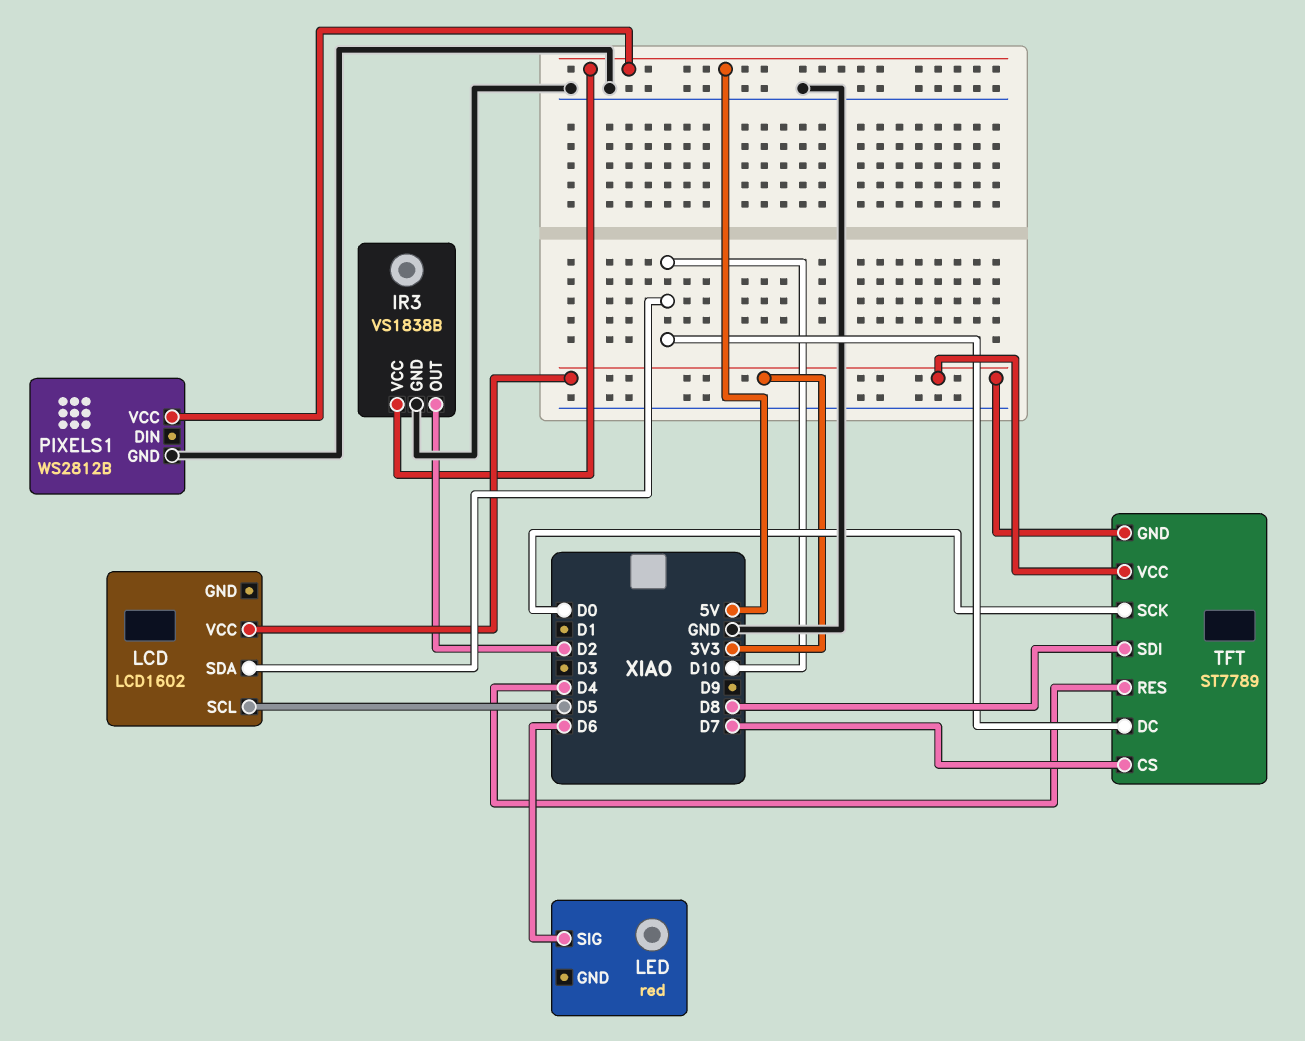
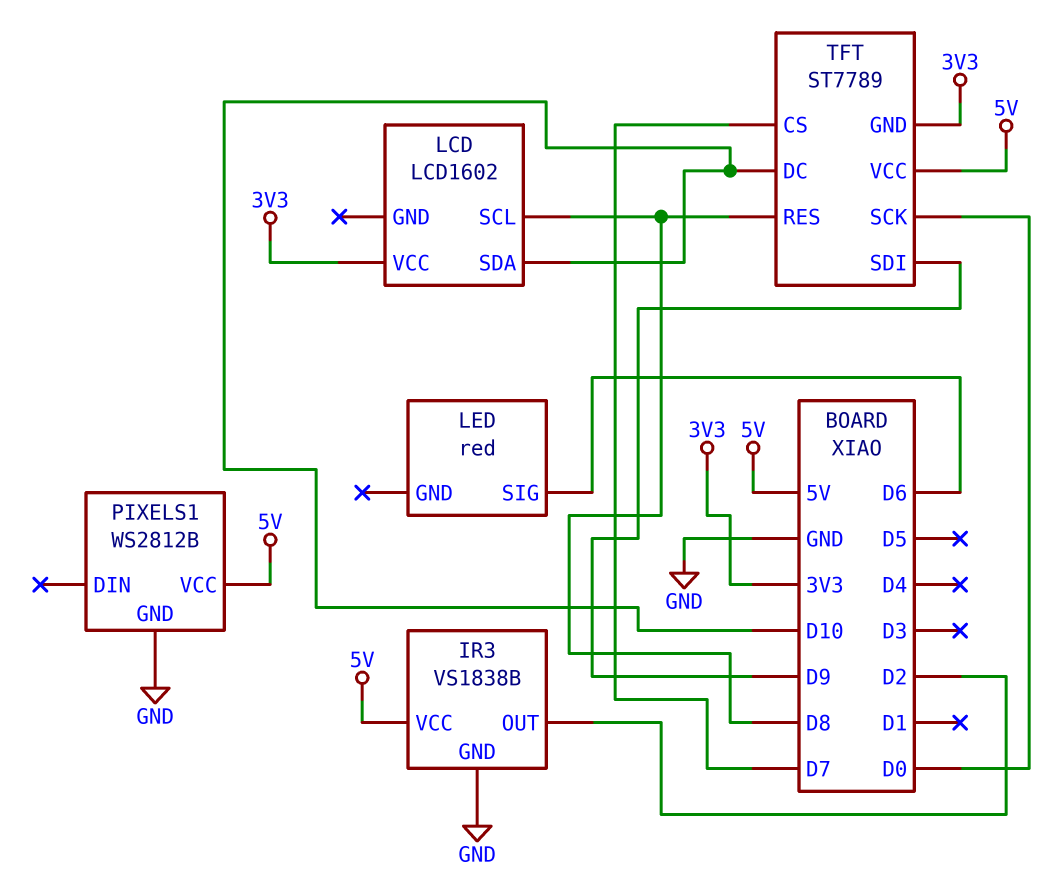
LCD pin SCL: D5 -> D8
TFT pin RES: D4 -> D8
TFT pin SDI: D8 -> D9
TFT pin VCC: 3V3 -> 5V

